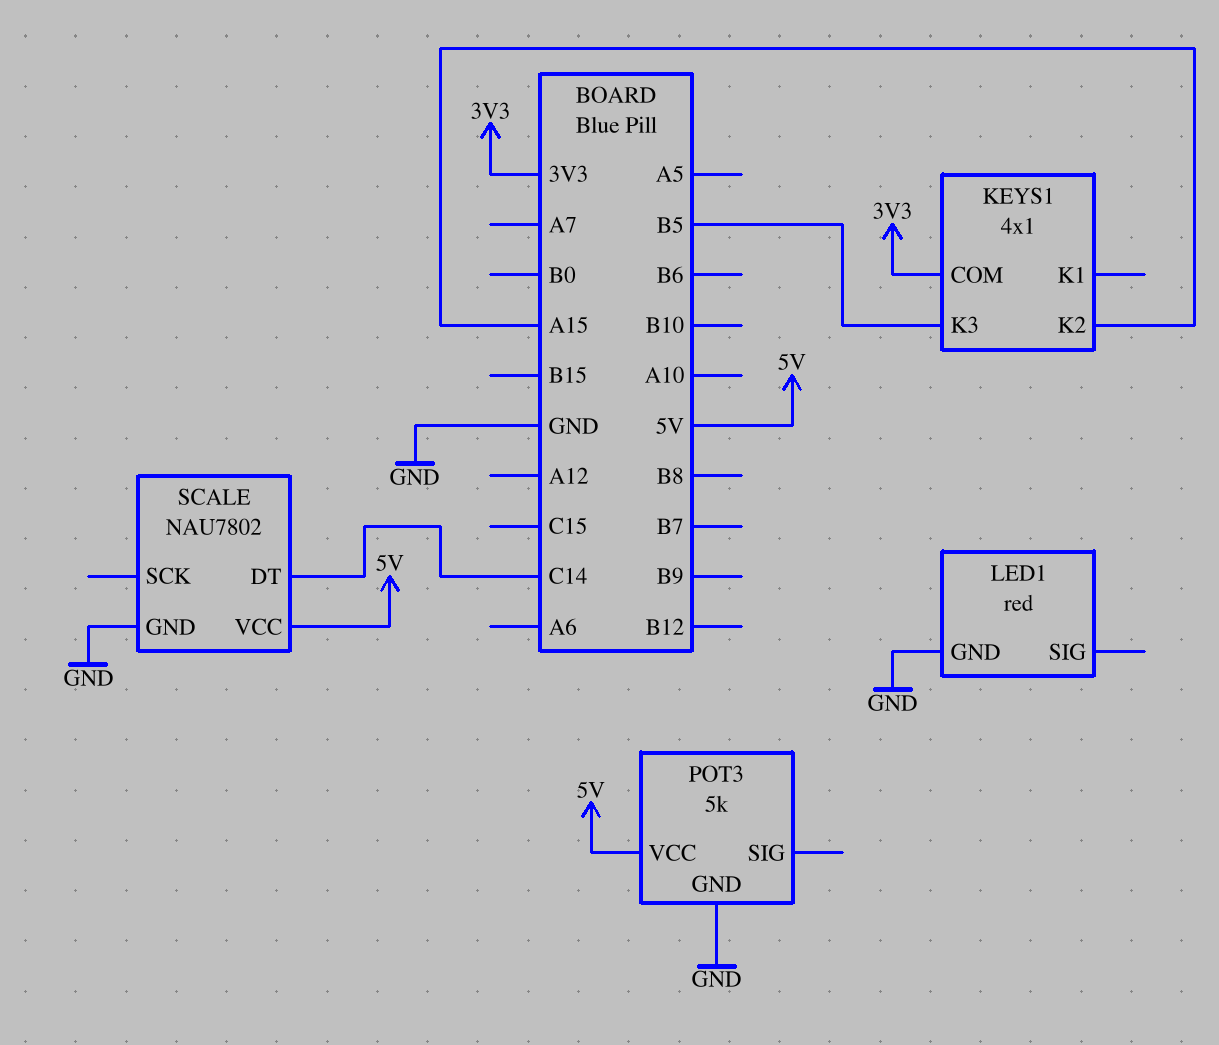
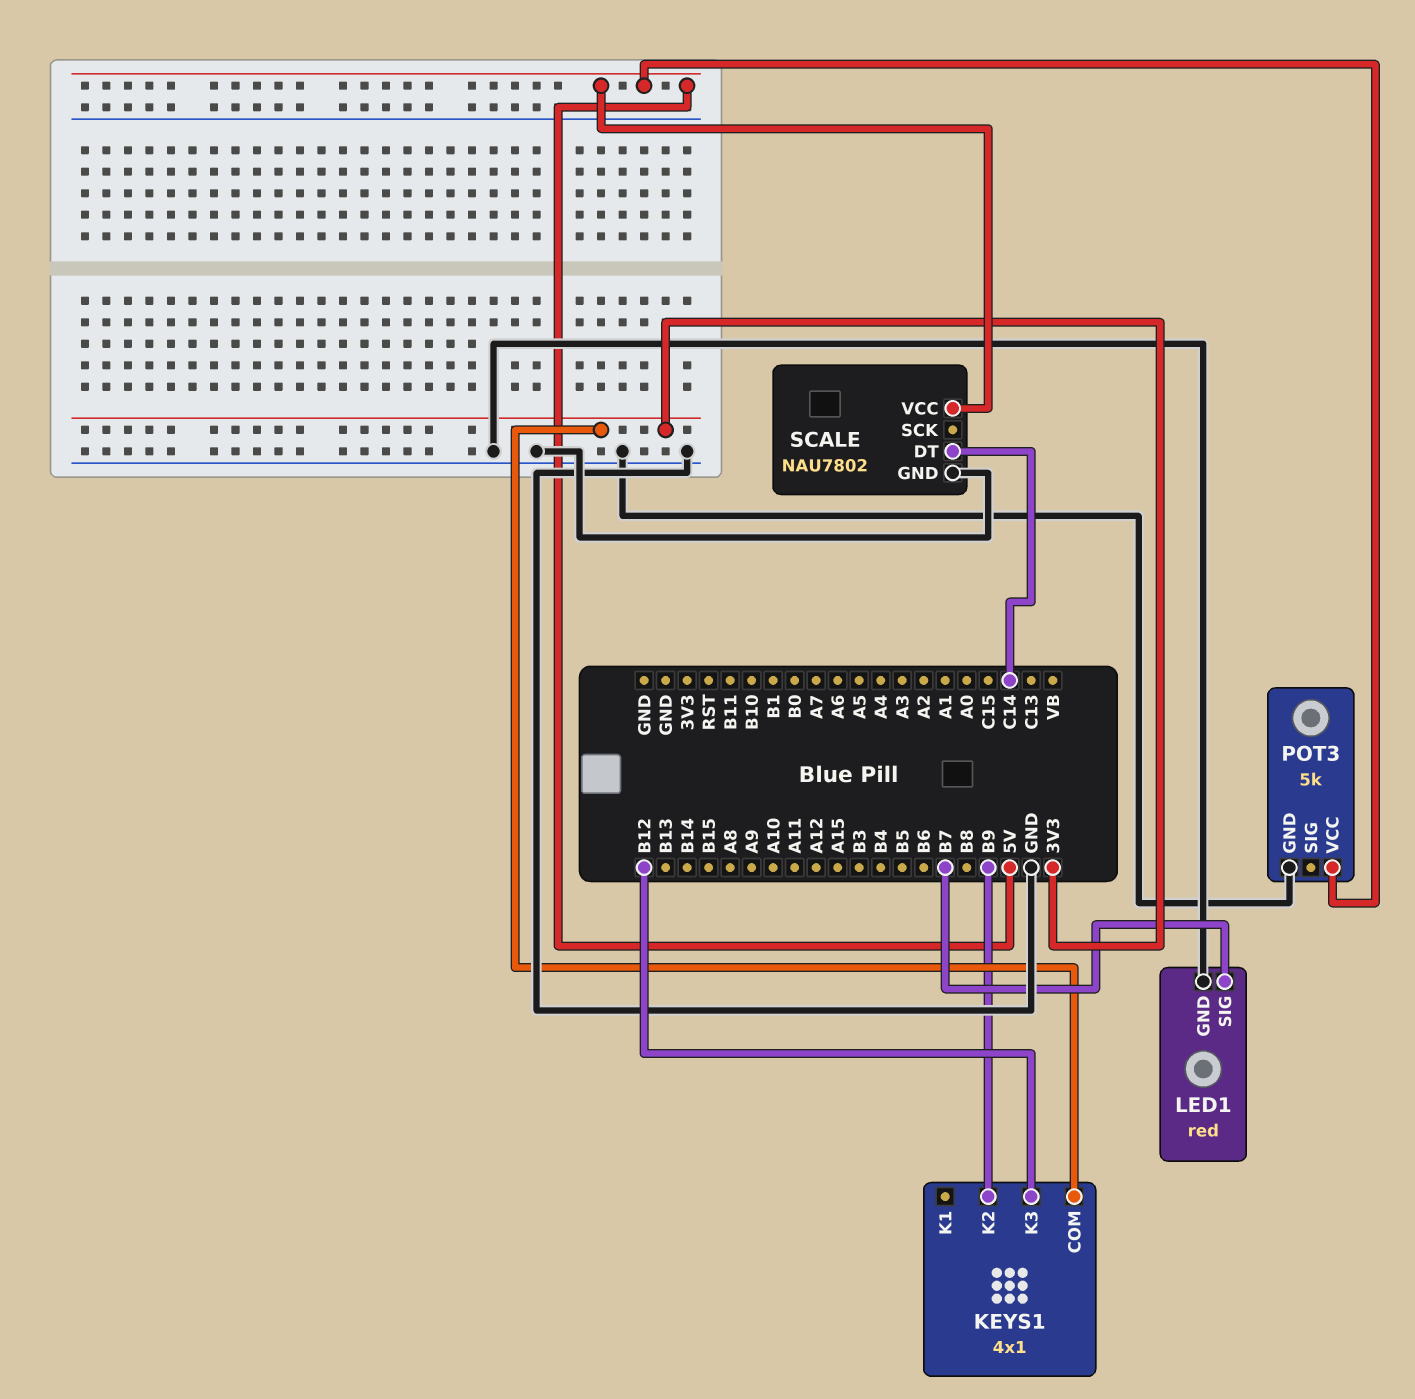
KEYS1 pin K2: A15 -> B9
KEYS1 pin K3: B5 -> B12
LED1 pin SIG: none -> B7

